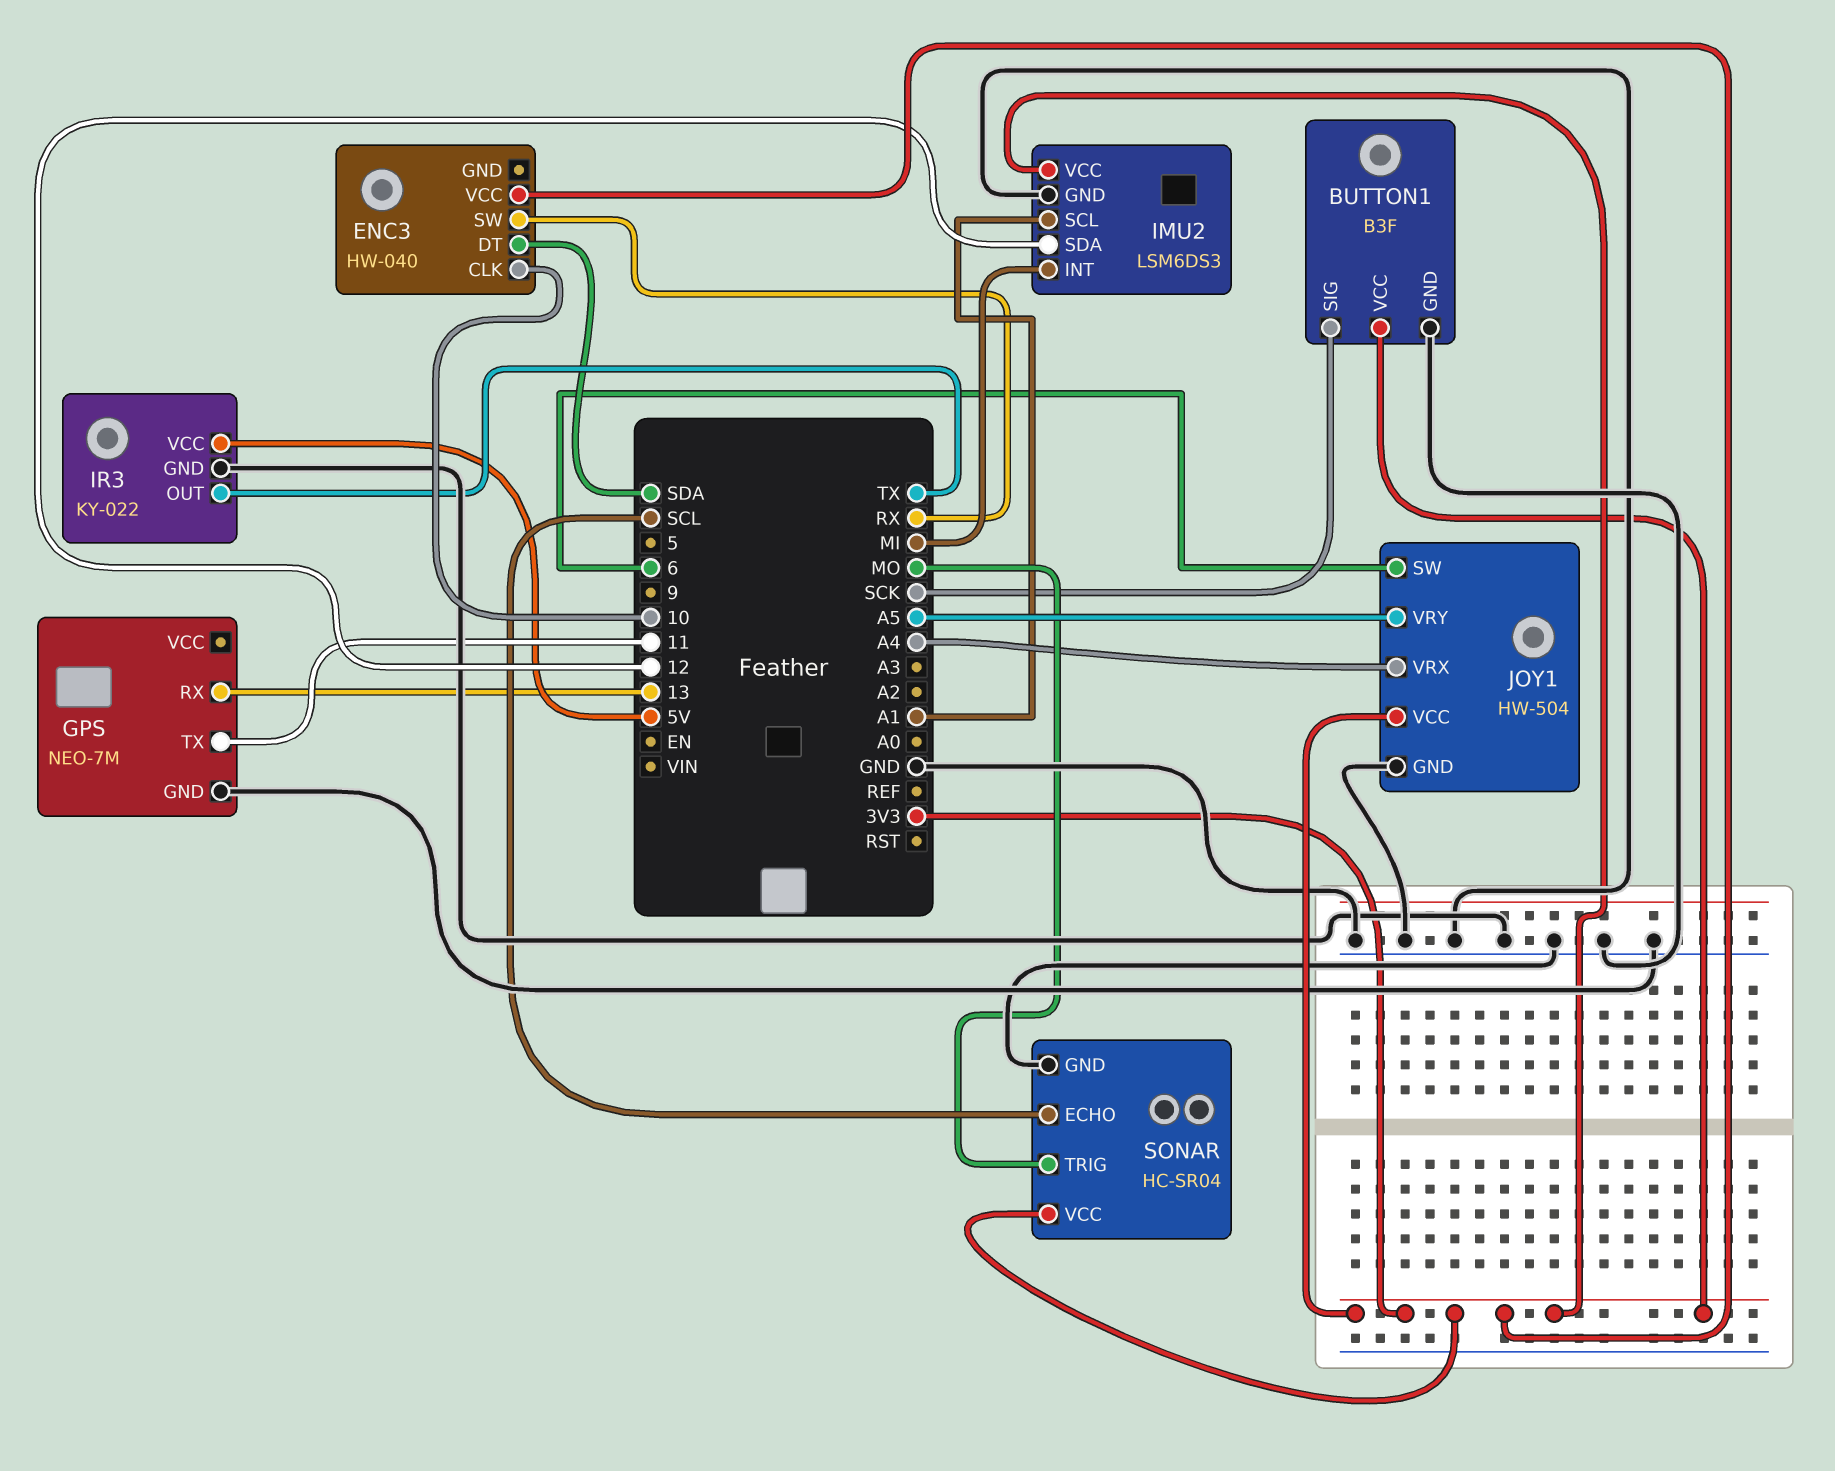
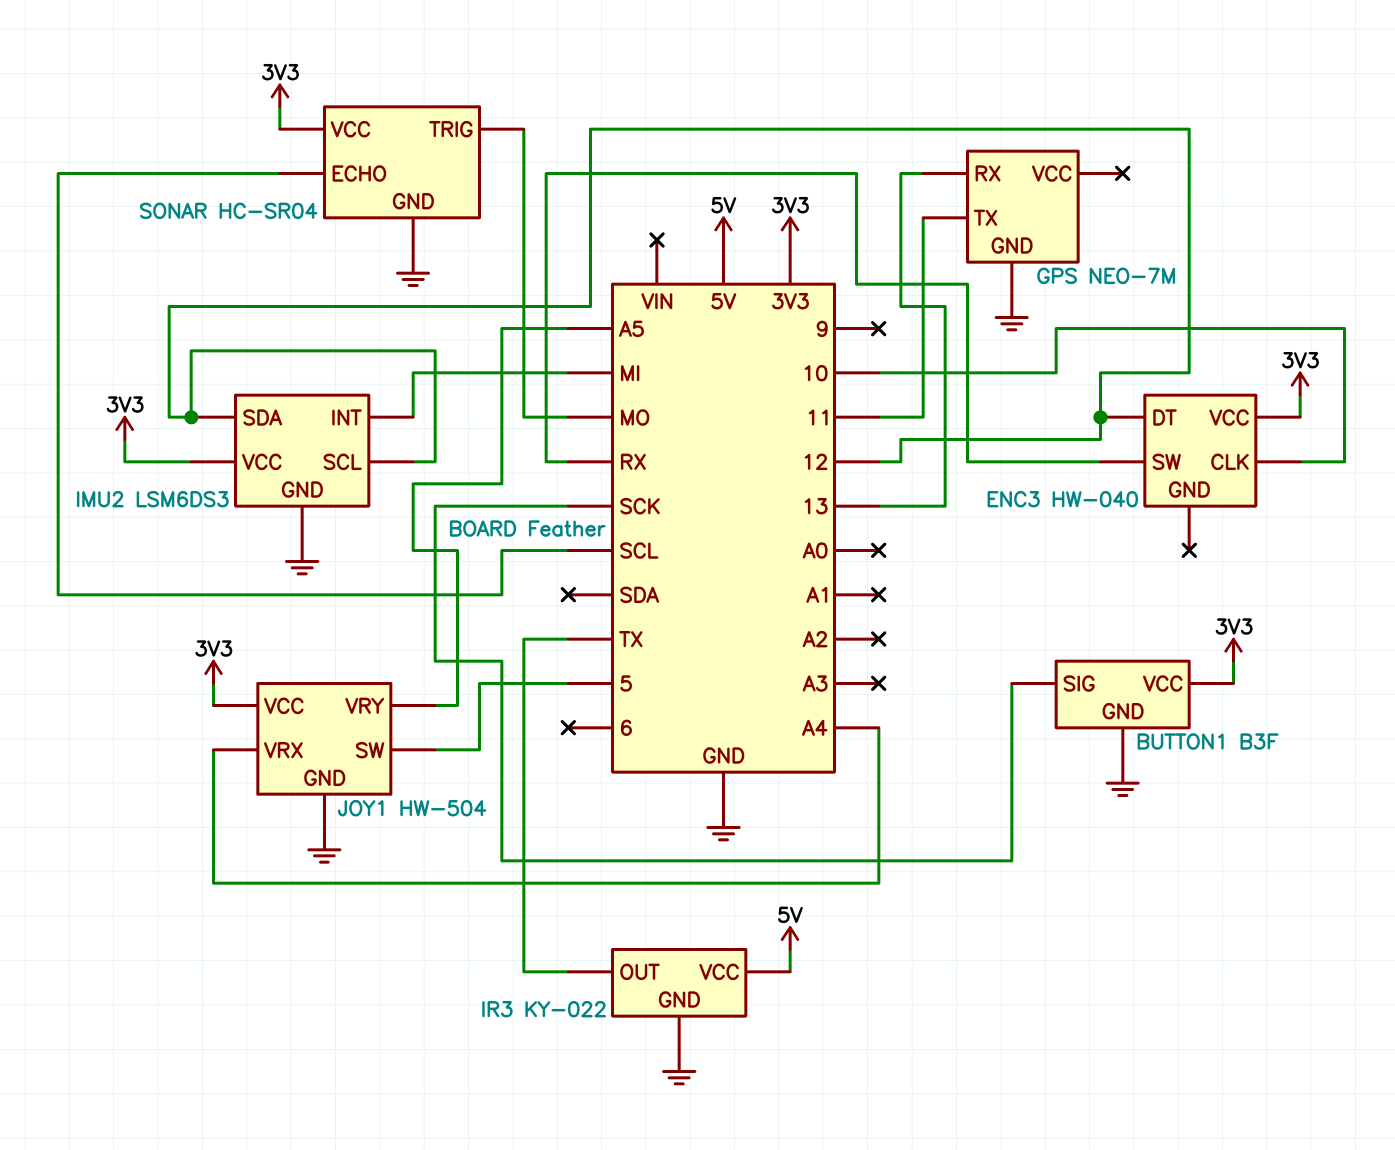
ENC3 pin DT: SDA -> 12
IMU2 pin SCL: A1 -> 12
JOY1 pin SW: 6 -> 5

